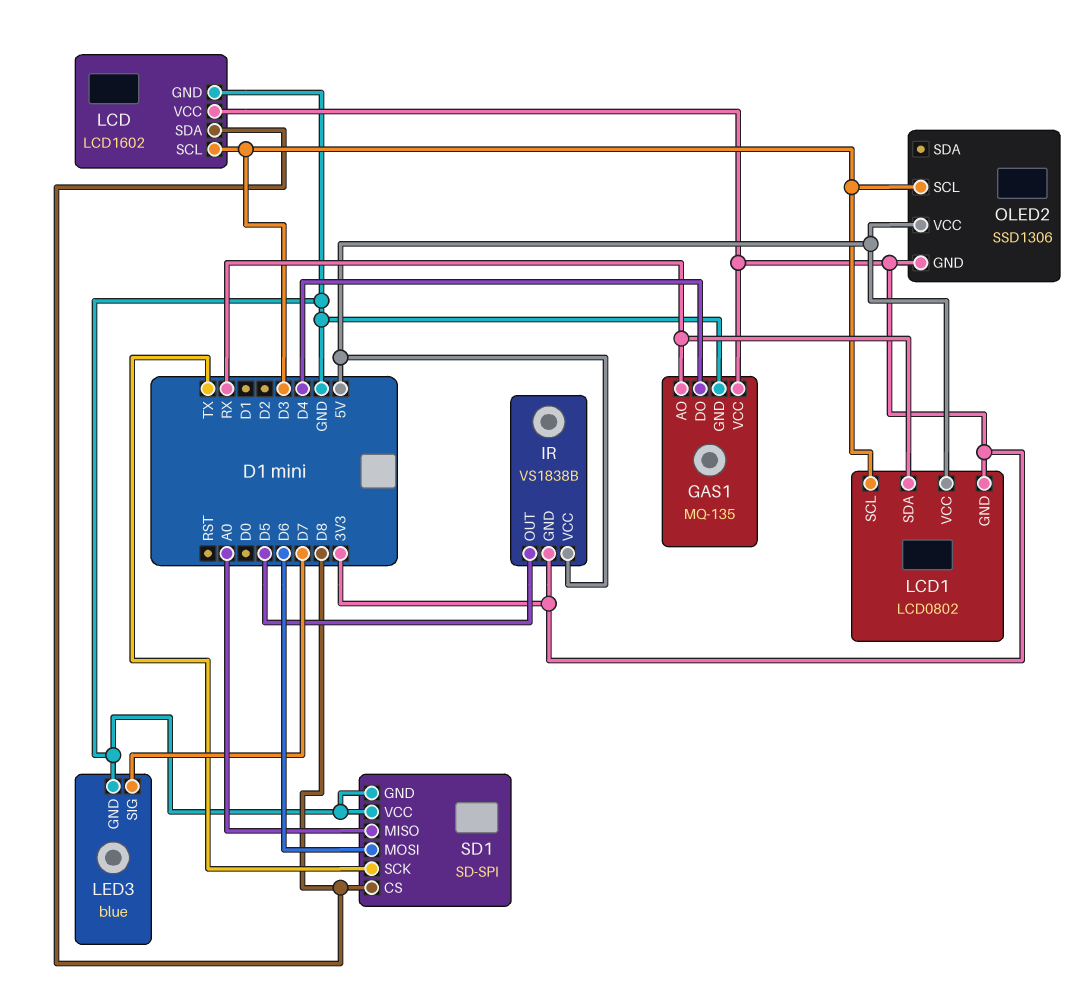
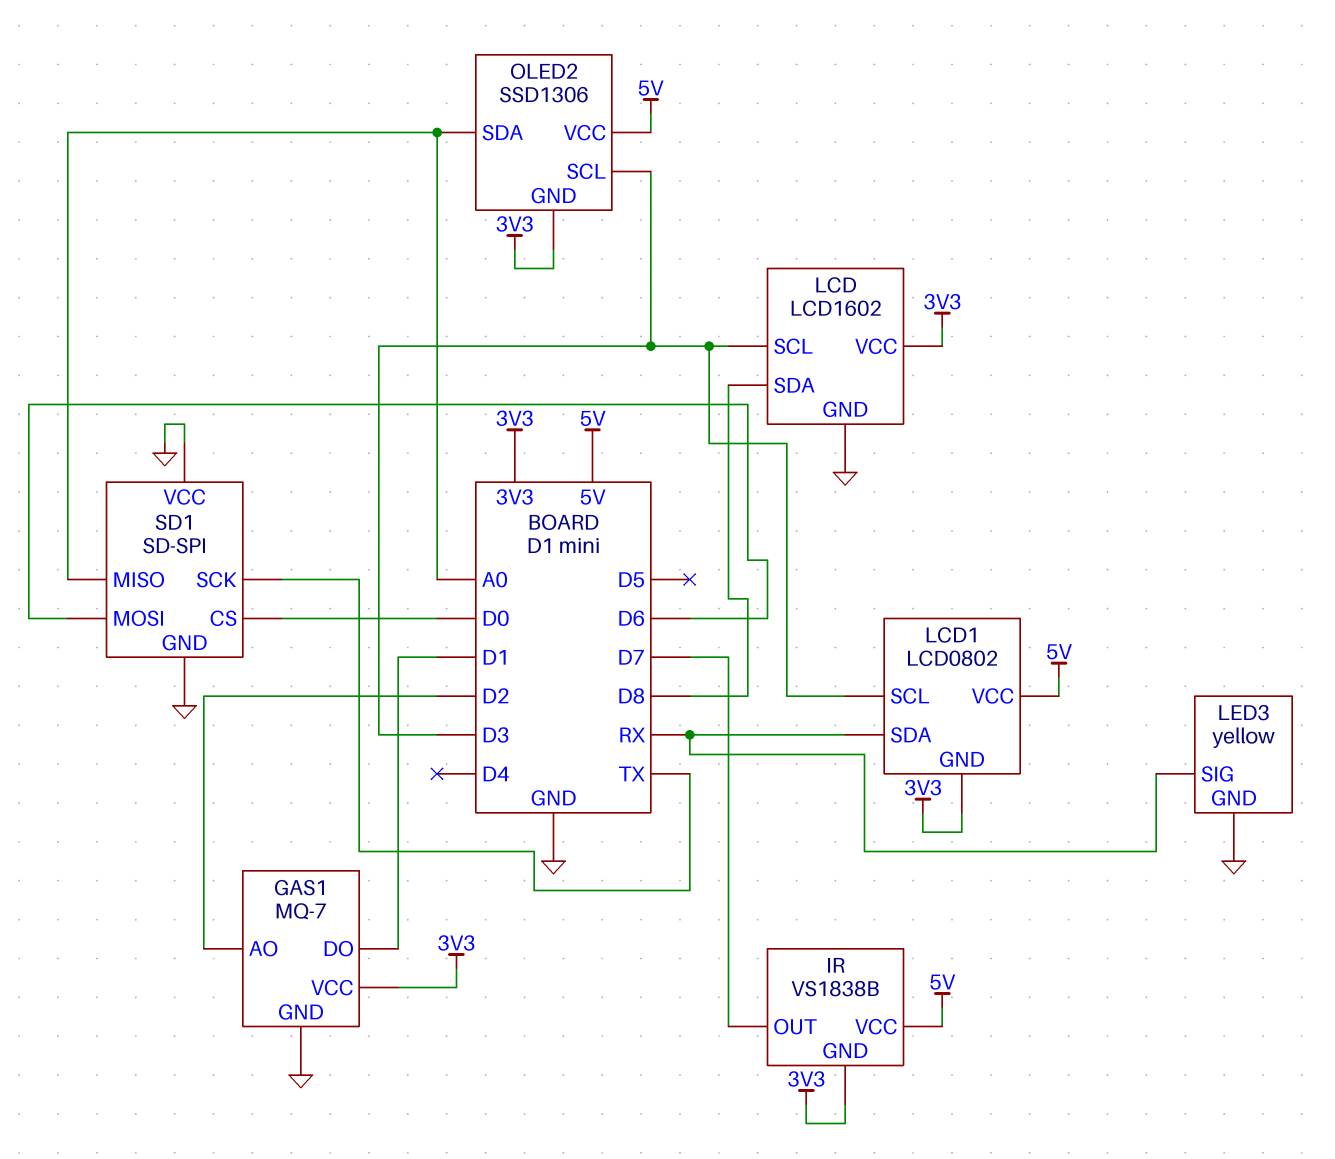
GAS1: MQ-135 -> MQ-7
GAS1 pin AO: RX -> D2
GAS1 pin DO: D4 -> D1
IR pin OUT: D5 -> D7
LED3: blue -> yellow
LED3 pin SIG: D7 -> RX
OLED2 pin SDA: none -> A0
SD1 pin CS: D8 -> D0

